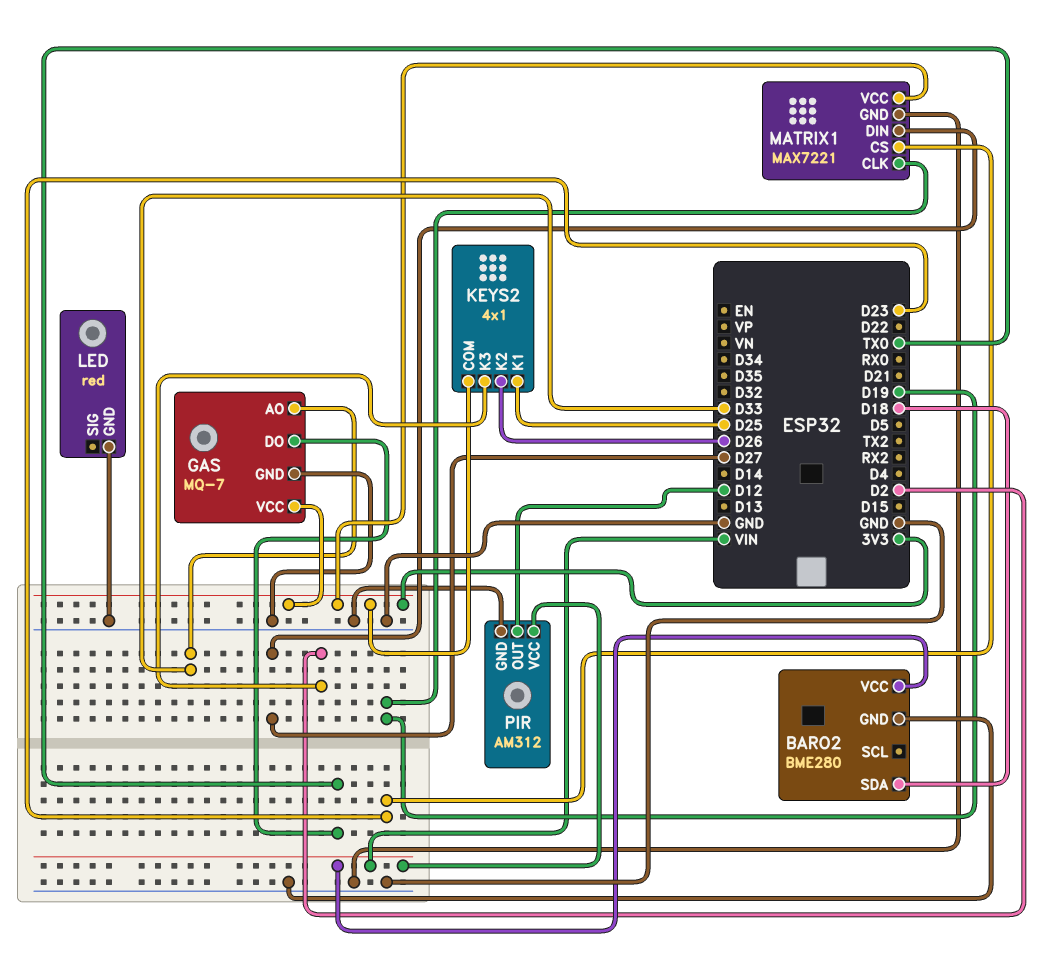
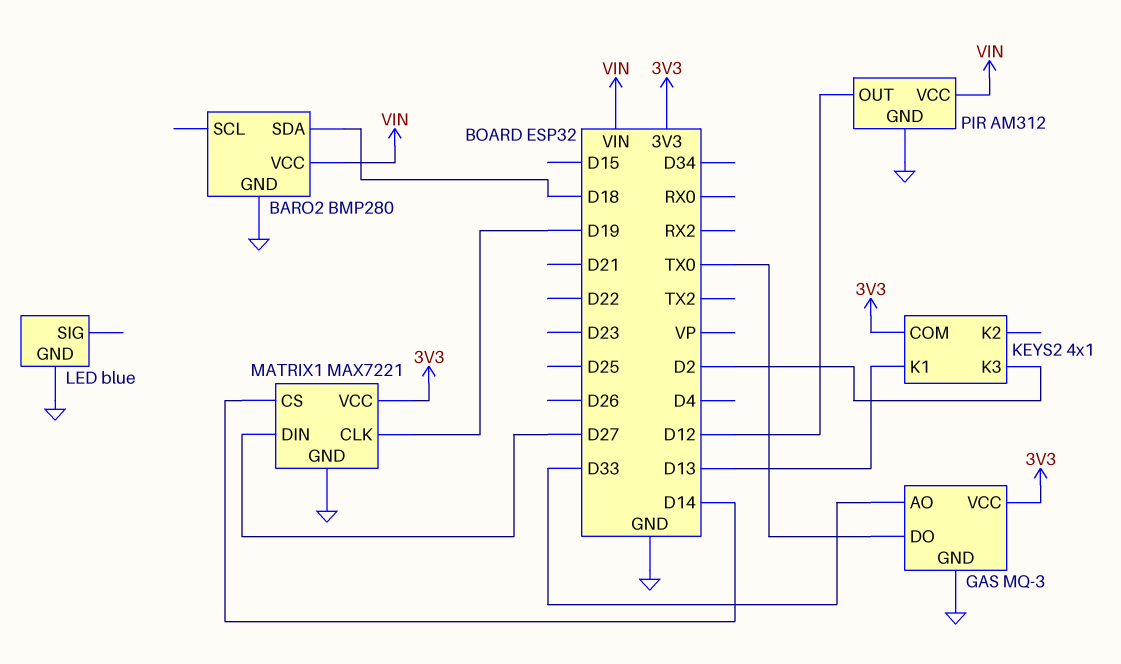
BARO2: BME280 -> BMP280
GAS: MQ-7 -> MQ-3
KEYS2 pin K1: D25 -> D13
KEYS2 pin K2: D26 -> none
LED: red -> blue
MATRIX1 pin CS: D23 -> D14

